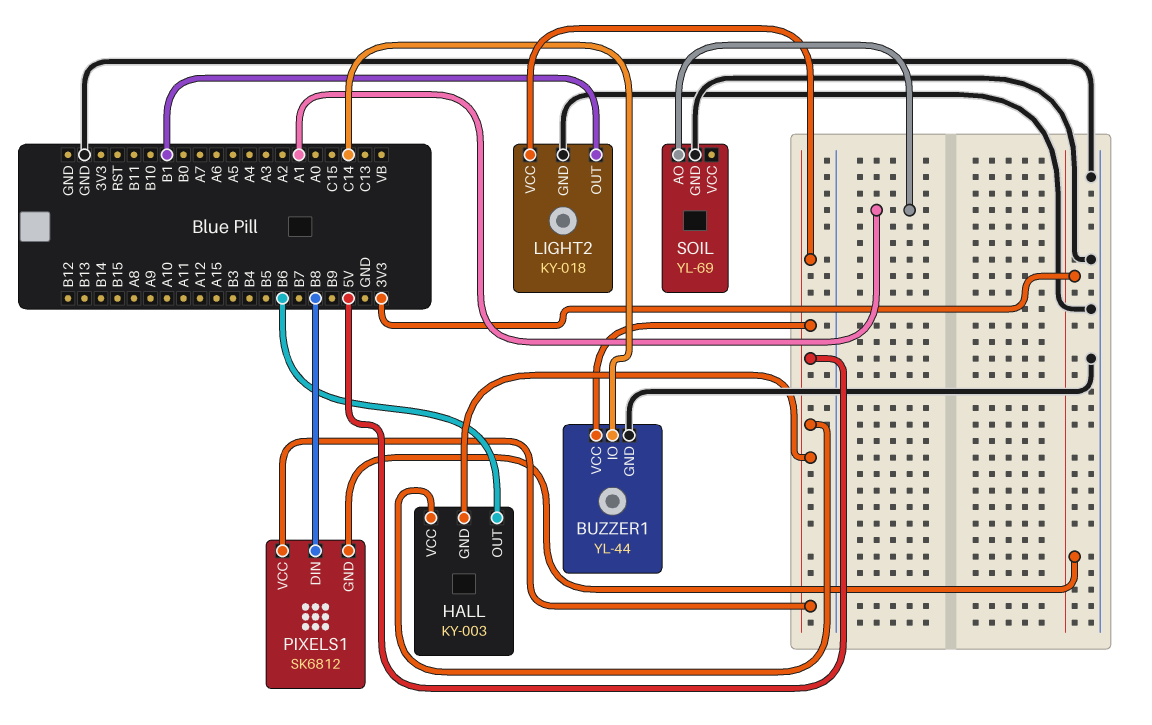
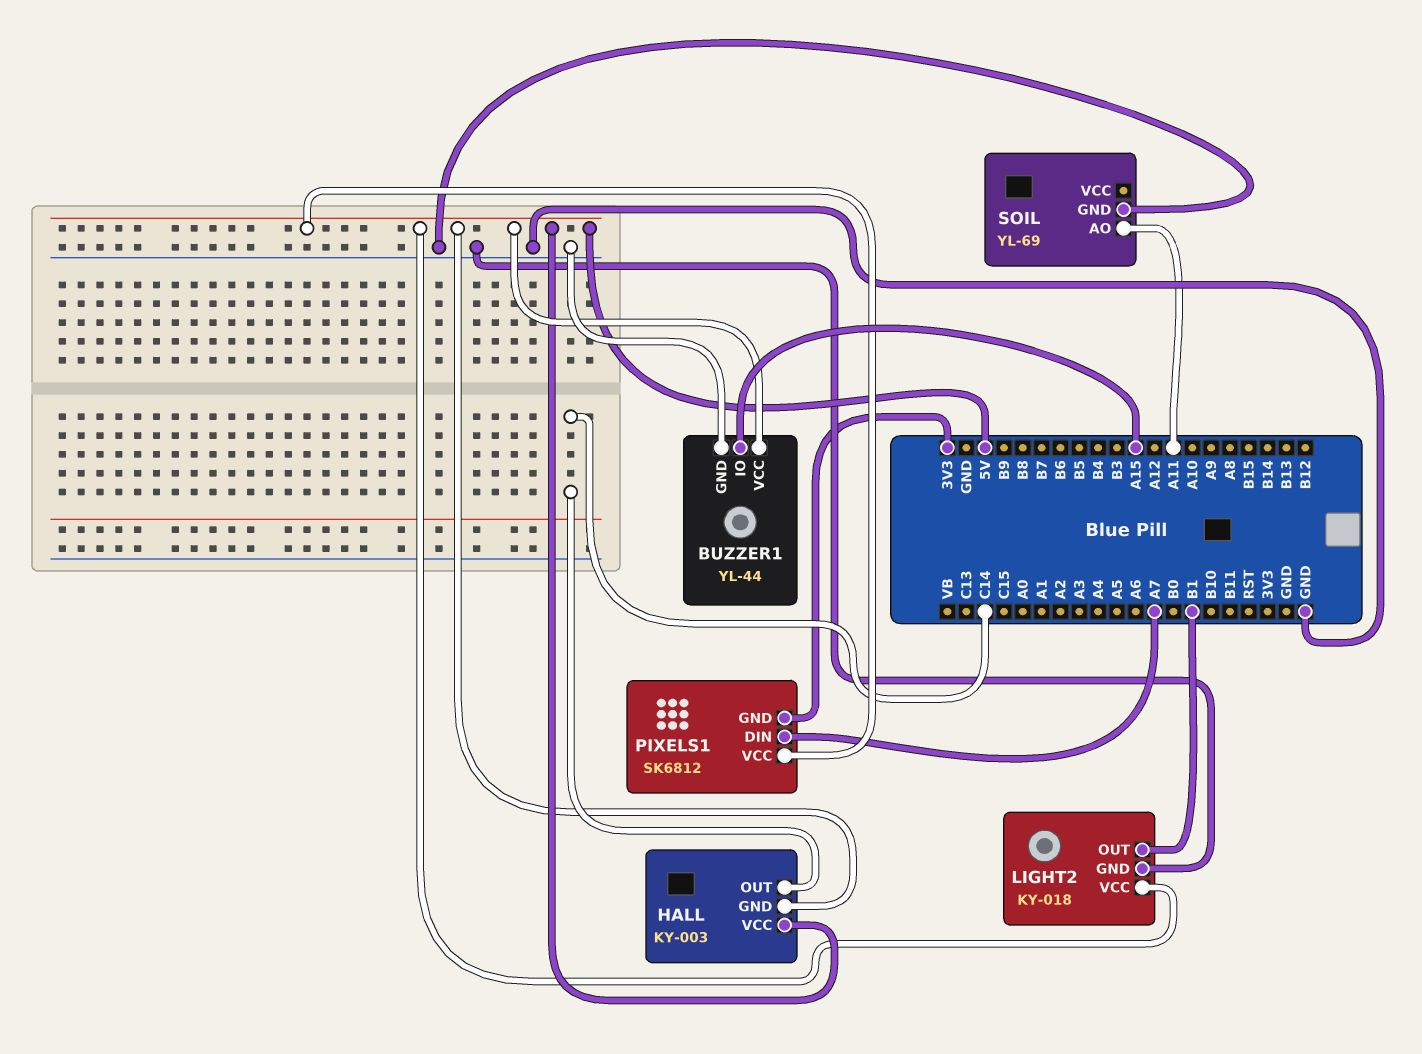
BUZZER1 pin IO: C14 -> A15
HALL pin OUT: B6 -> C14
PIXELS1 pin DIN: B8 -> A7
SOIL pin AO: A1 -> A11

